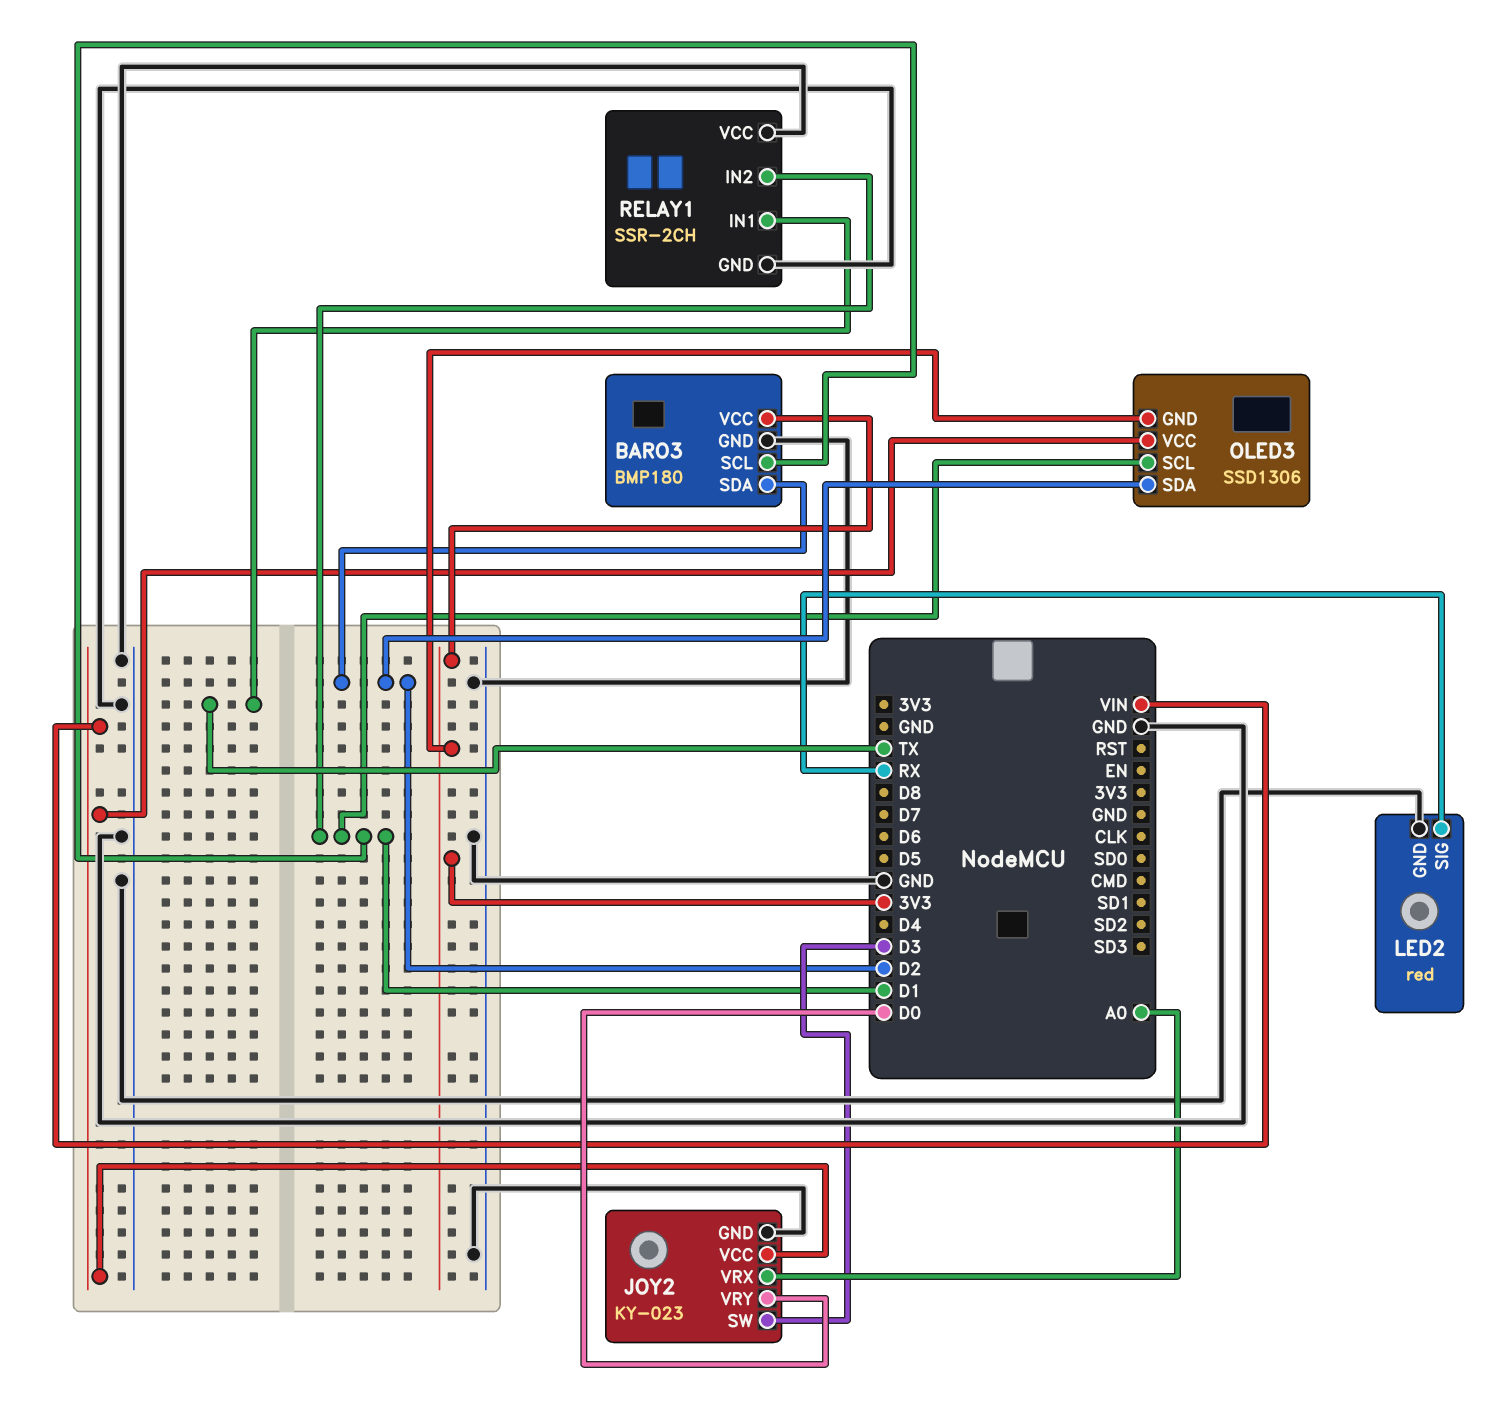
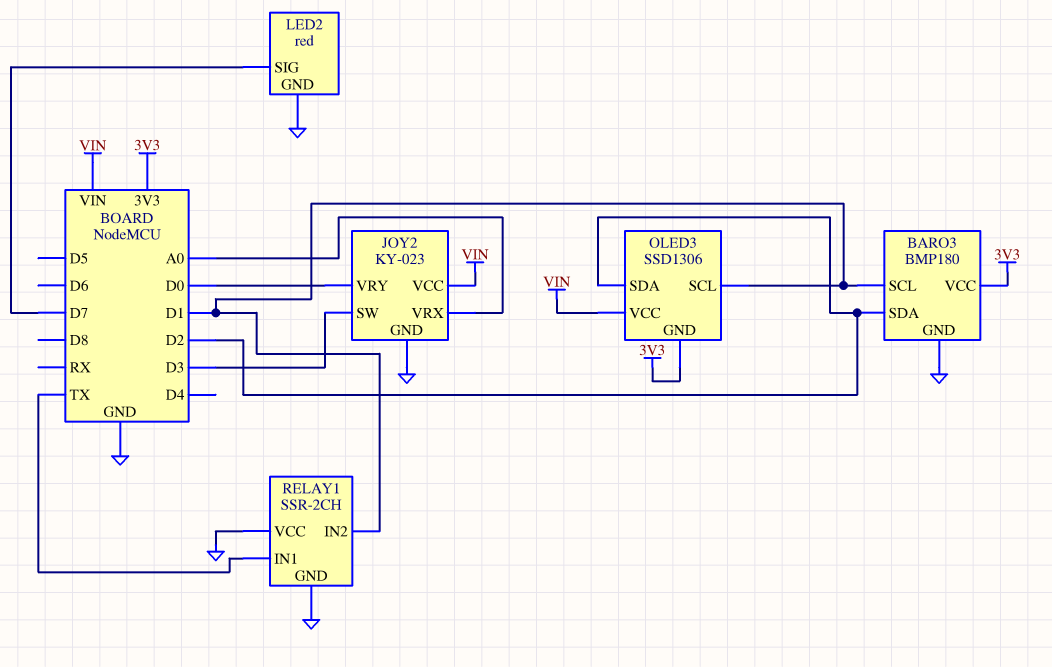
LED2 pin SIG: RX -> D7

